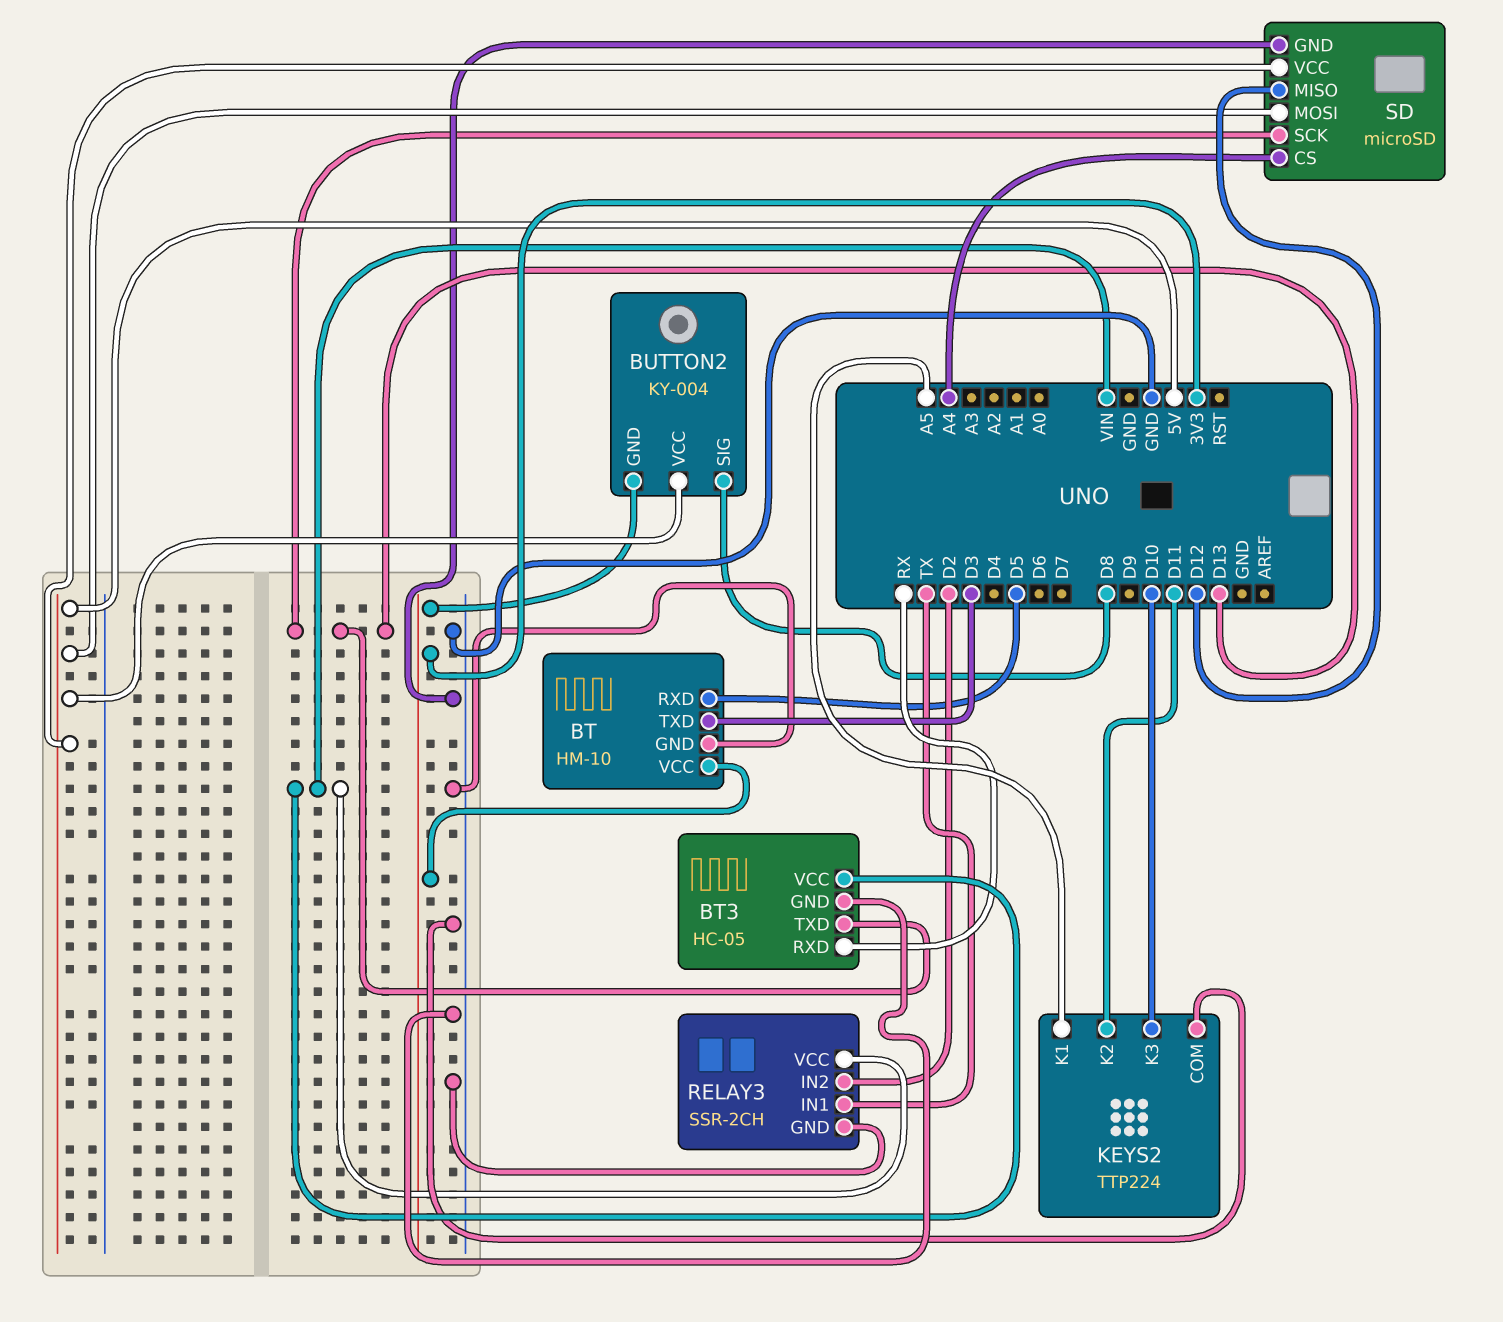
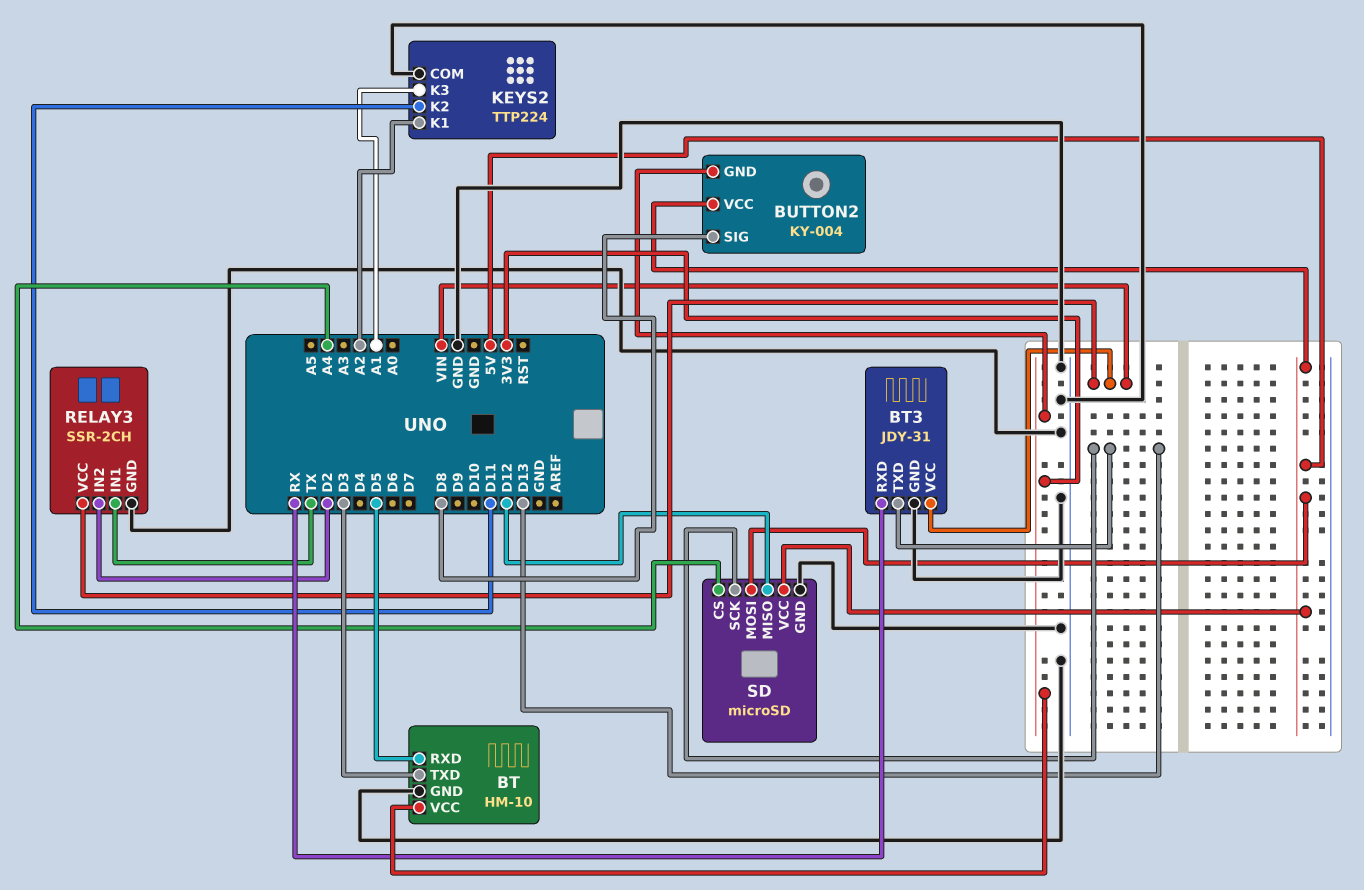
BT3: HC-05 -> JDY-31
KEYS2 pin K1: A5 -> A2
KEYS2 pin K3: D10 -> A1

